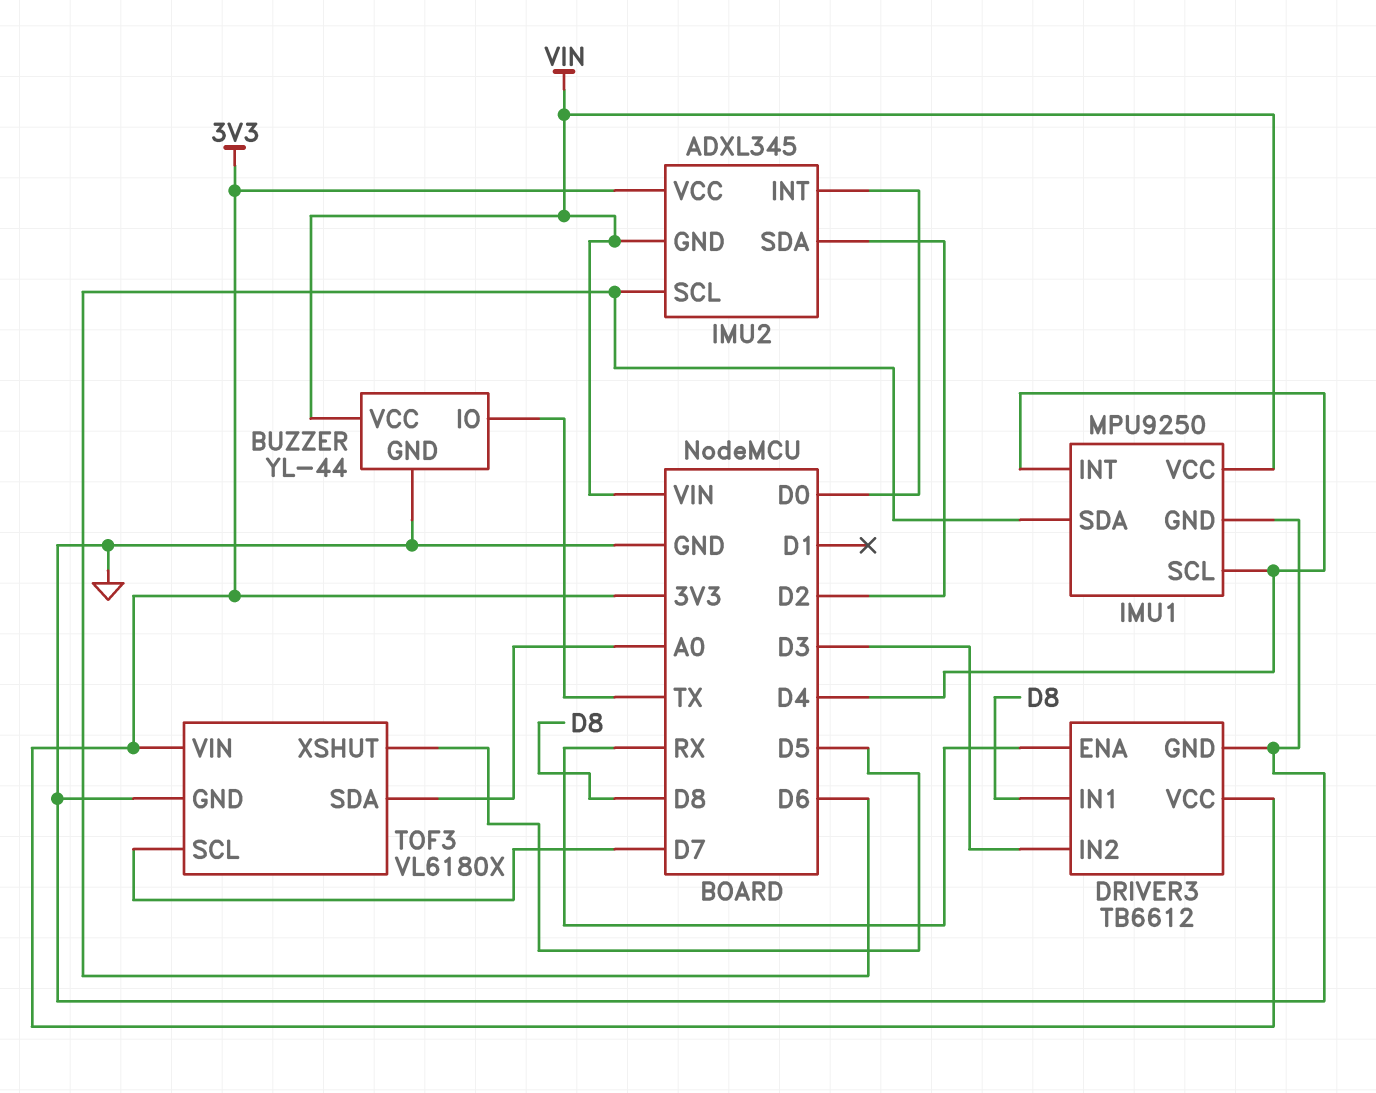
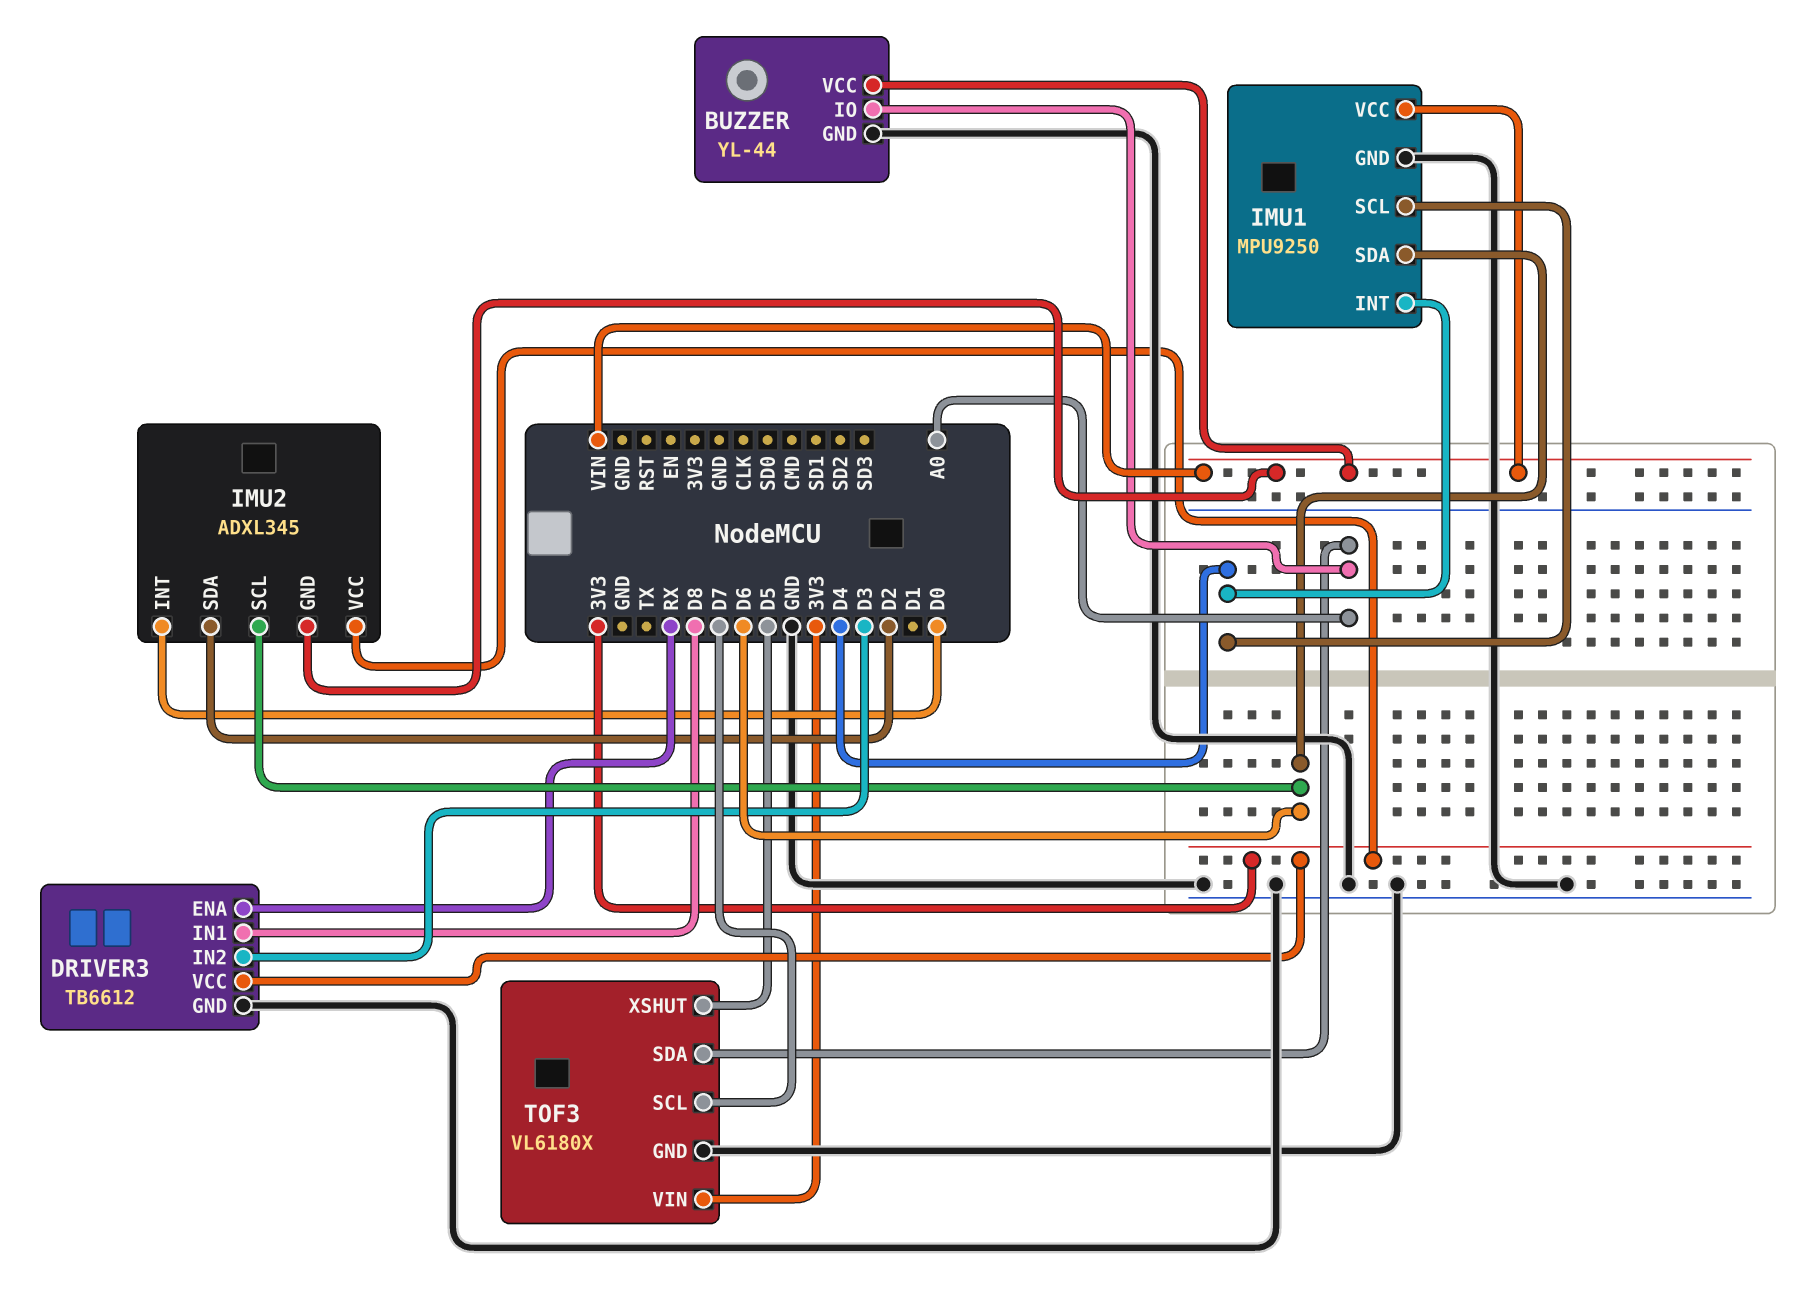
BUZZER pin IO: TX -> A0

